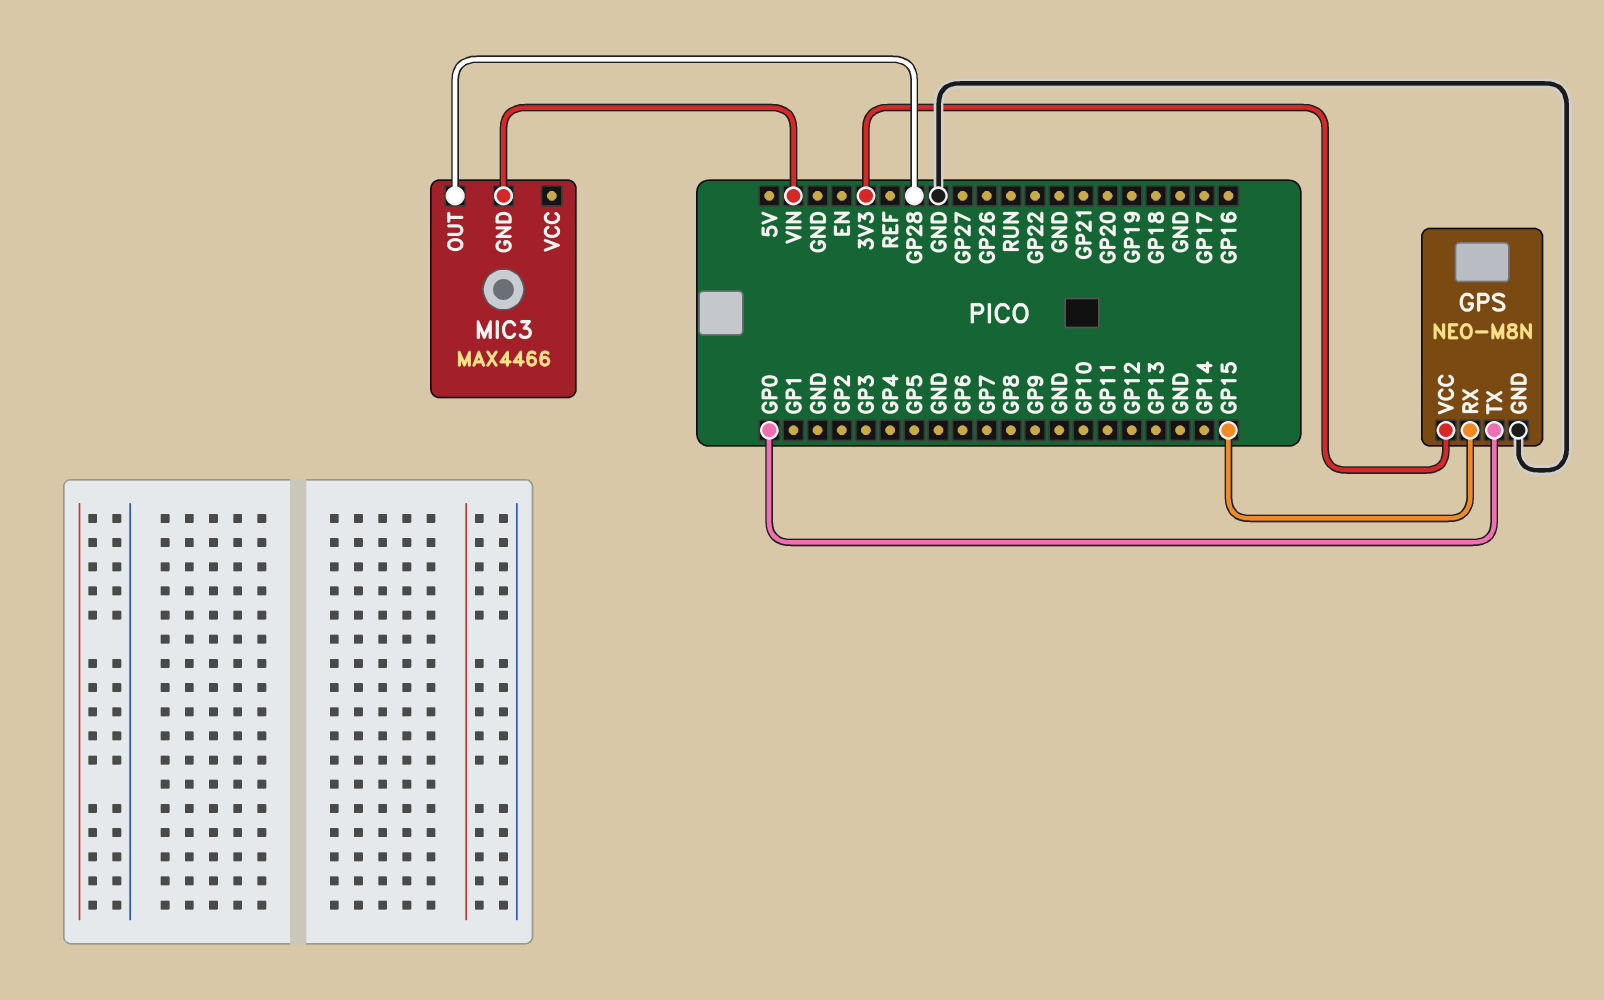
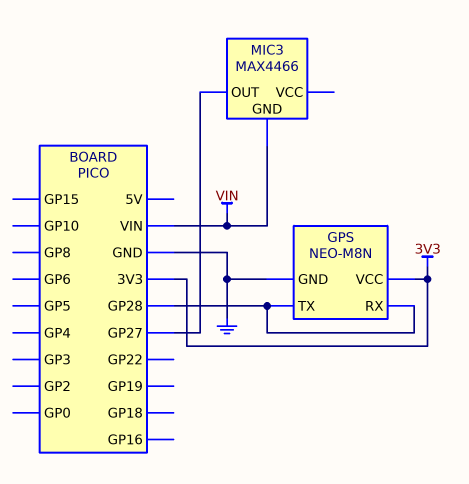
GPS pin RX: GP15 -> GP28
GPS pin TX: GP0 -> GP28
MIC3 pin OUT: GP28 -> GP27

